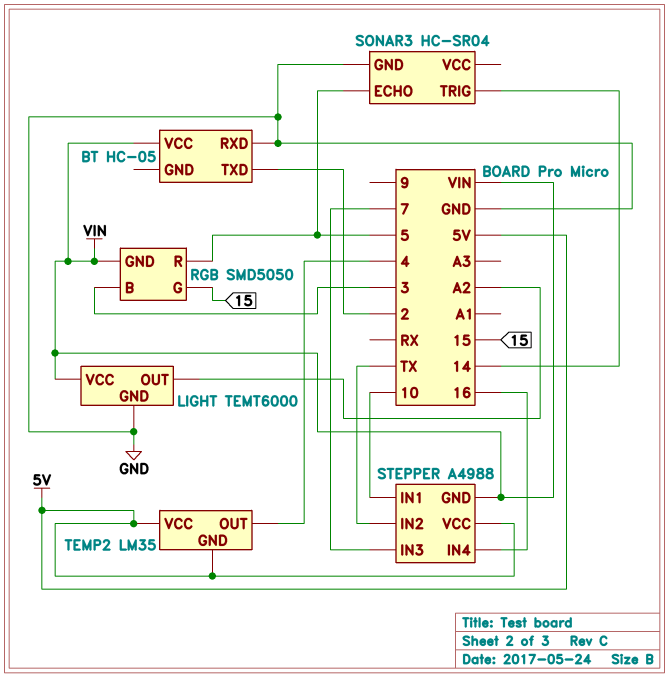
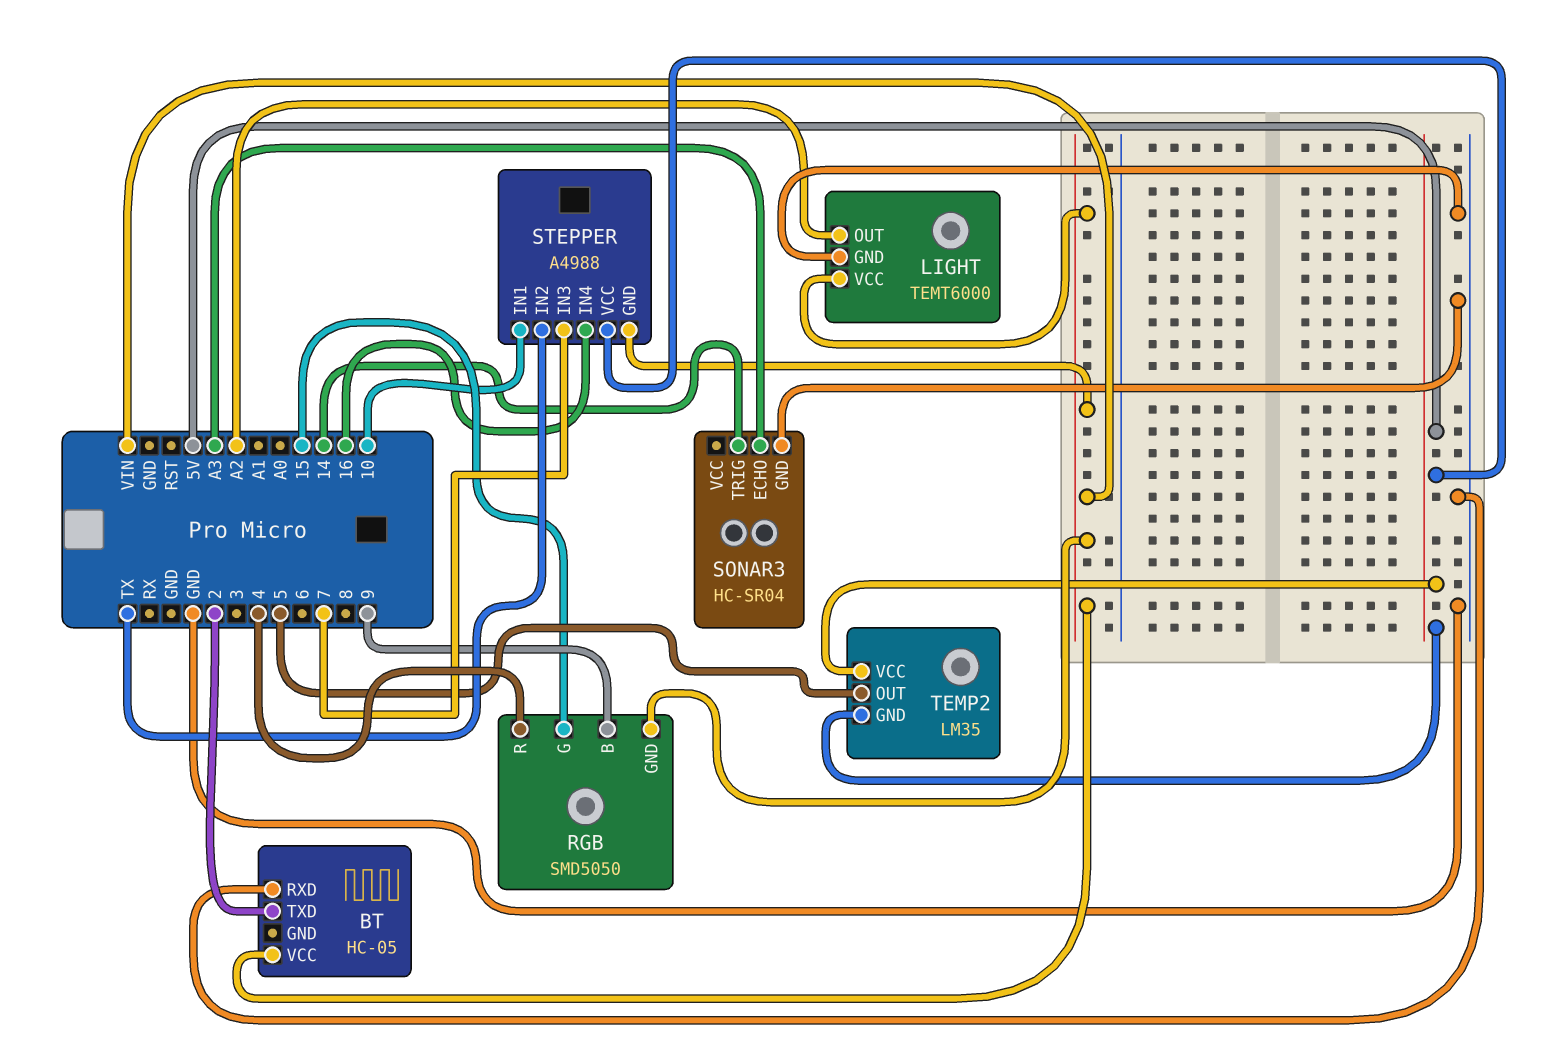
RGB pin B: 3 -> 9
RGB pin R: 5 -> 4
SONAR3 pin ECHO: 5 -> A3
TEMP2 pin OUT: 4 -> 5

